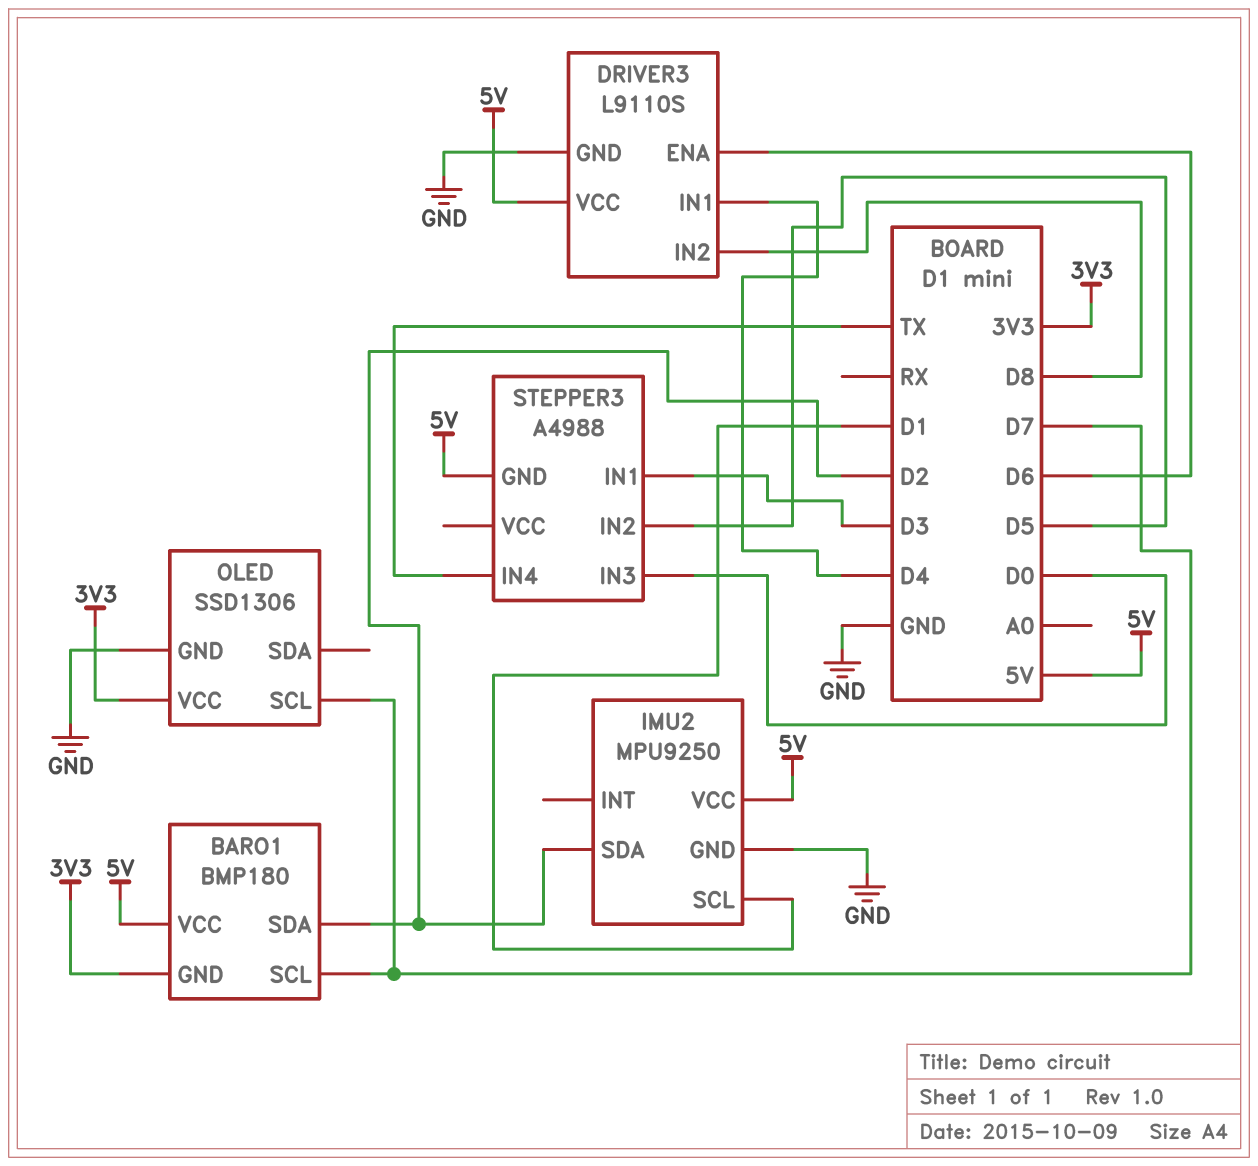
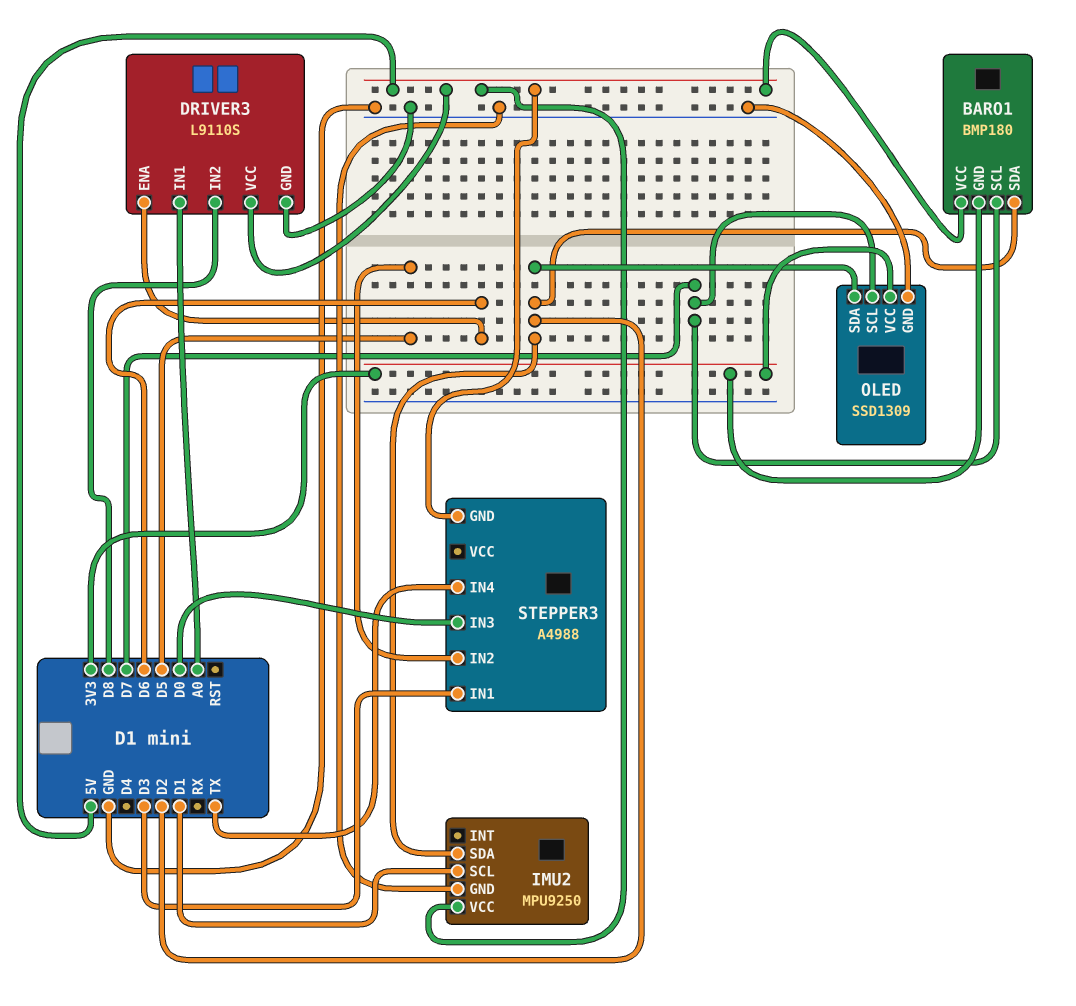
DRIVER3 pin IN1: D4 -> A0
OLED: SSD1306 -> SSD1309
OLED pin SDA: none -> D2

